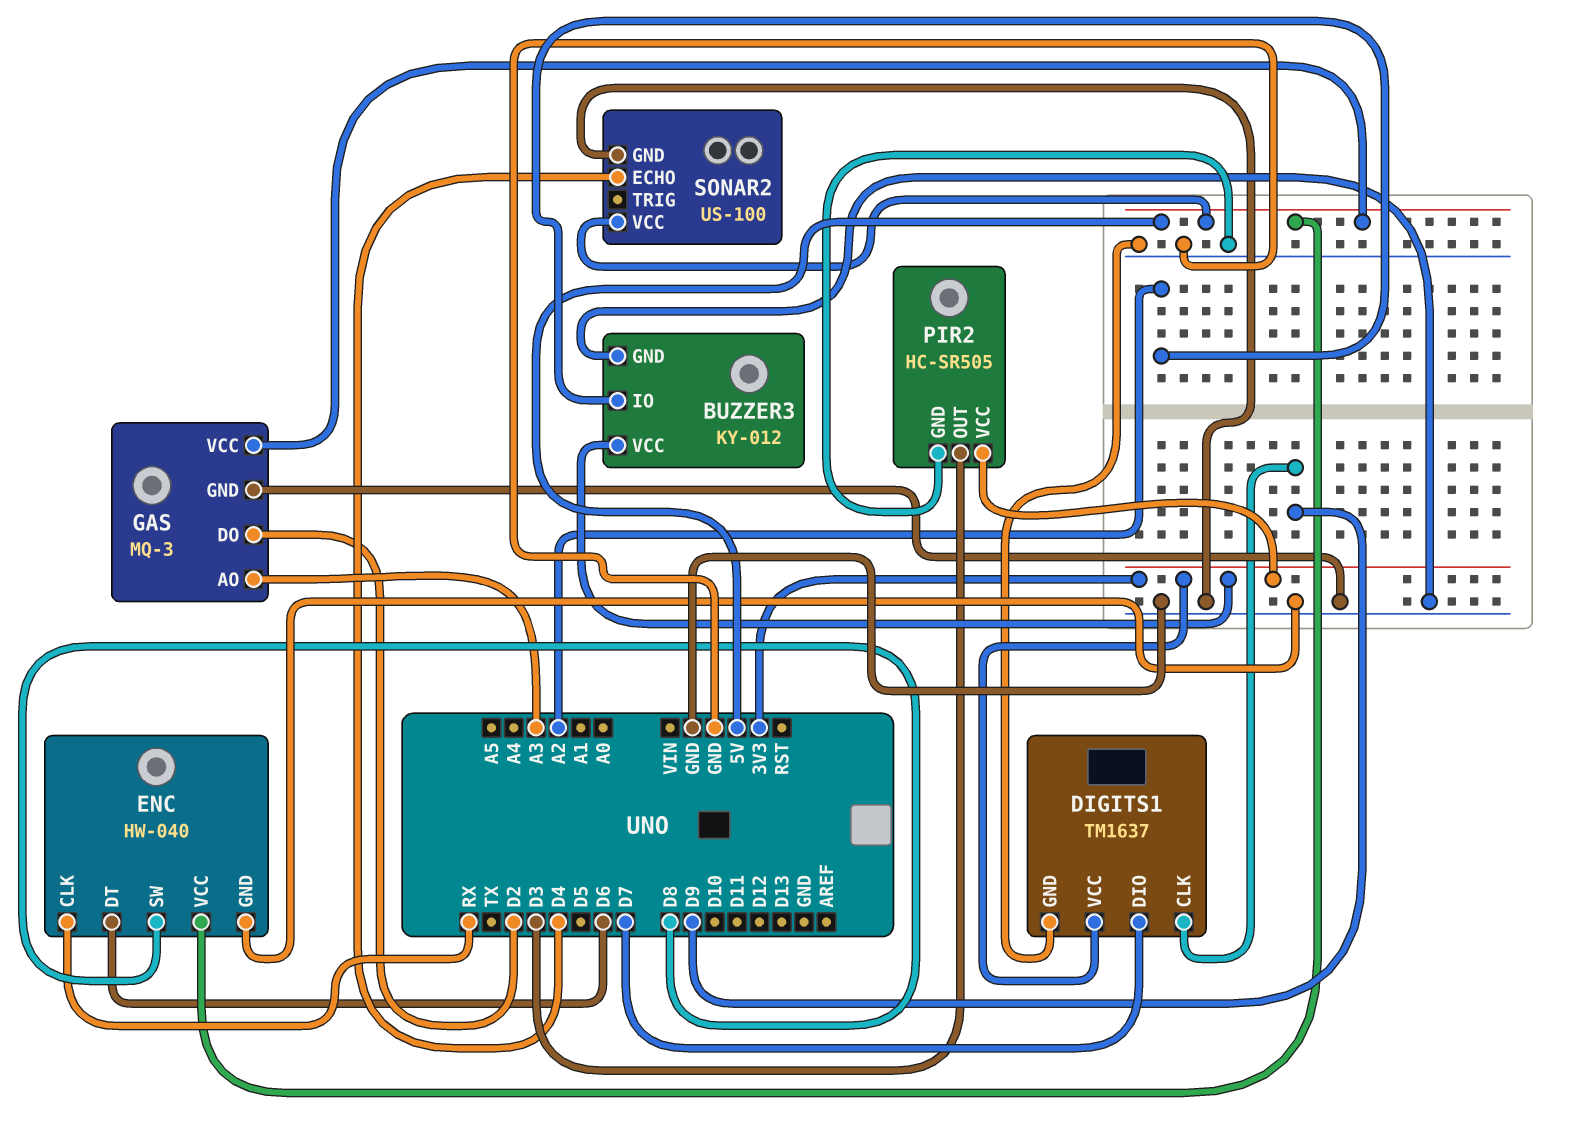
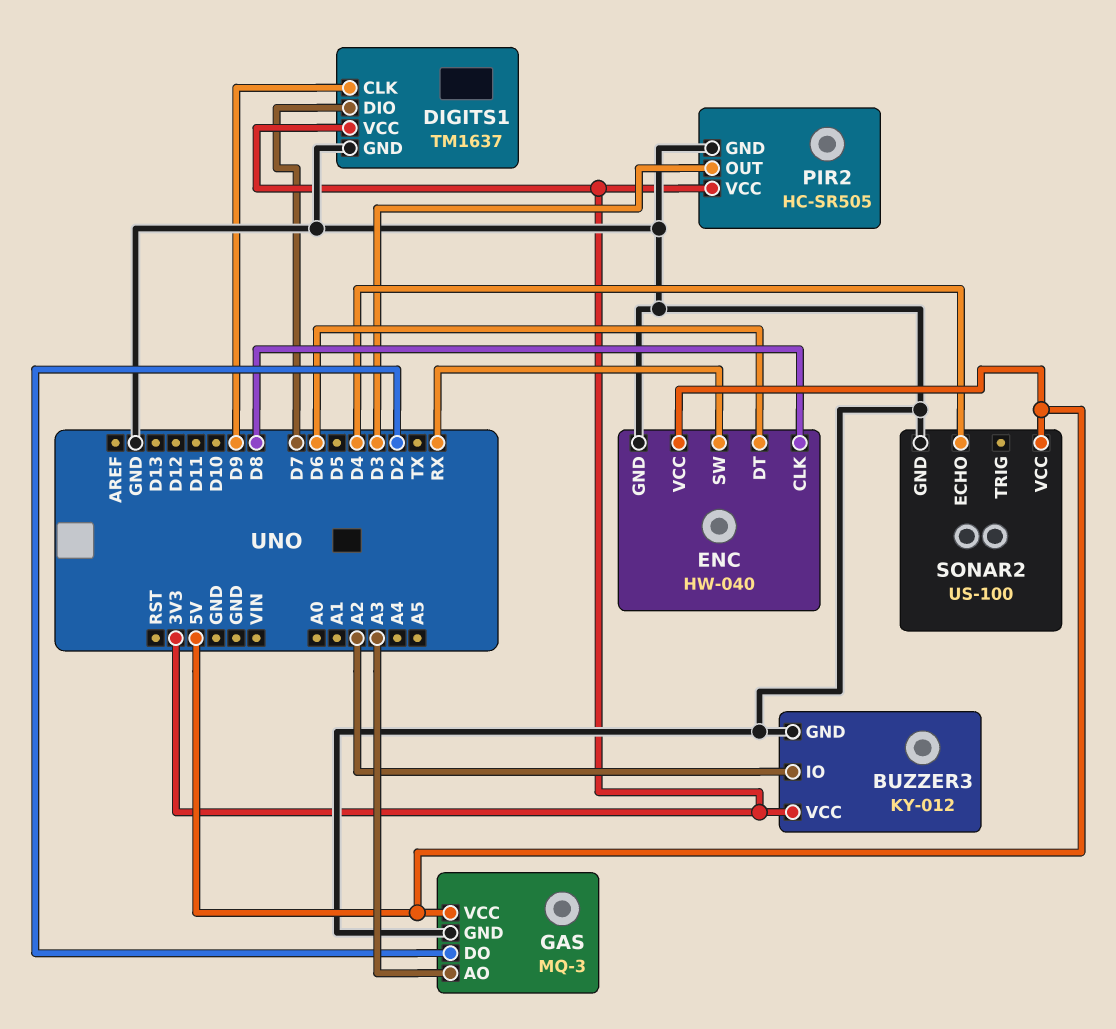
ENC pin CLK: RX -> D8
ENC pin SW: D8 -> RX

